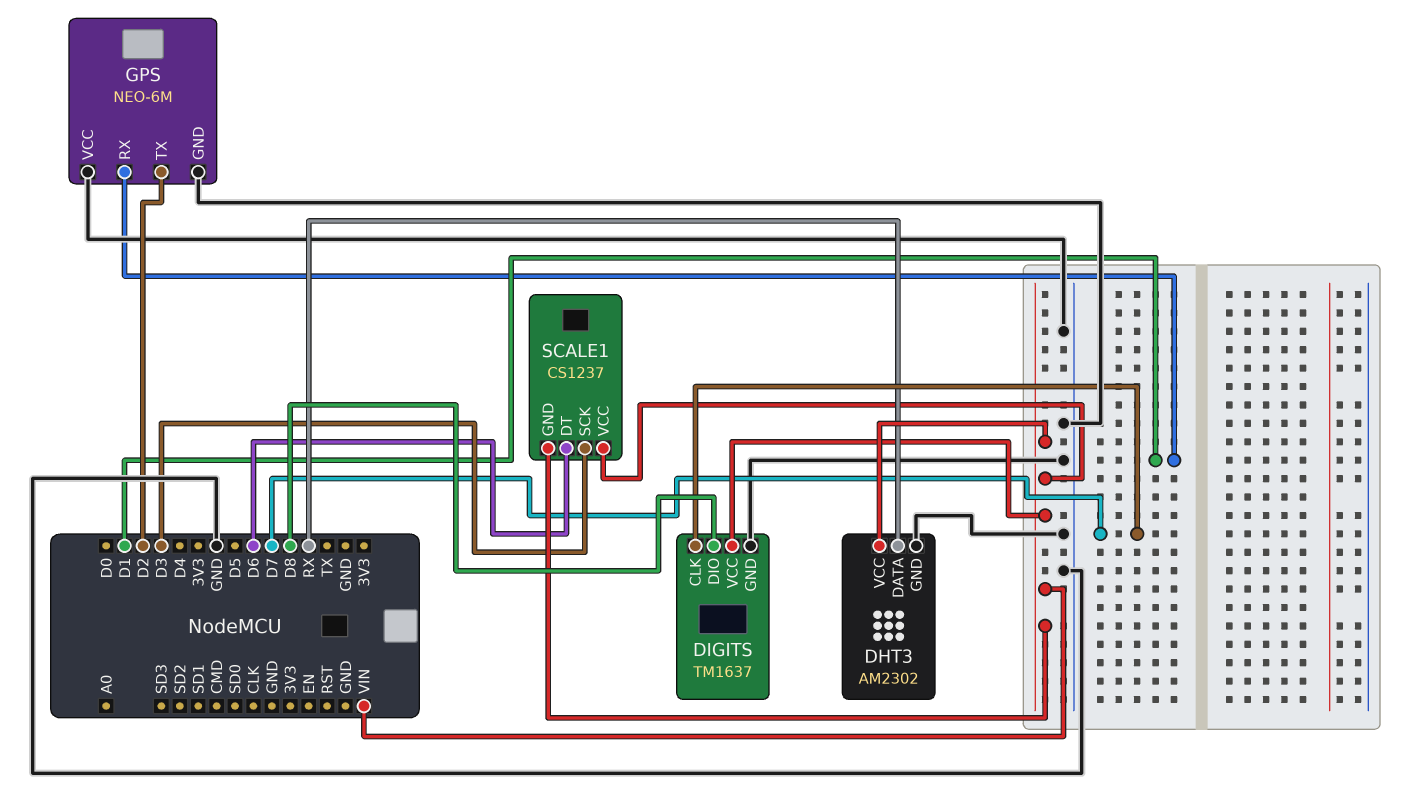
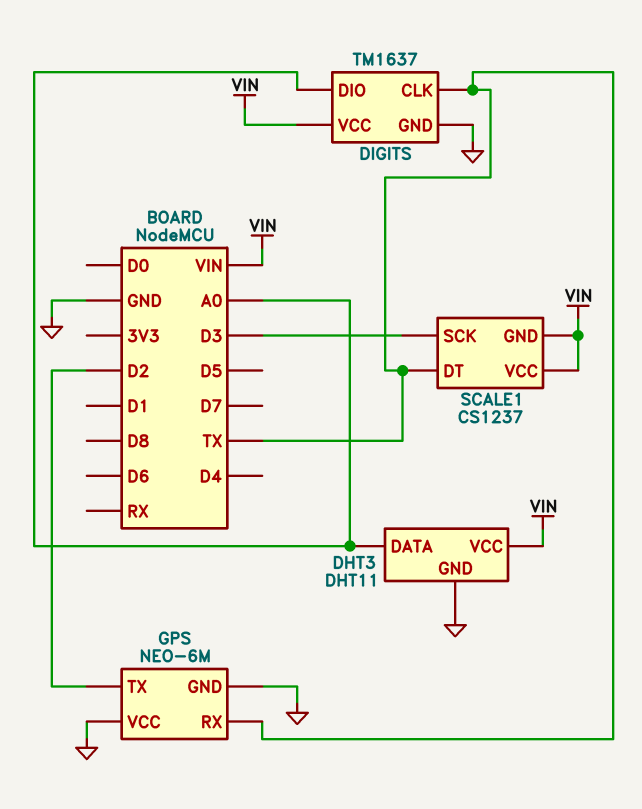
DHT3: AM2302 -> DHT11
DHT3 pin DATA: RX -> A0
DIGITS pin CLK: D7 -> TX
DIGITS pin DIO: D8 -> A0
GPS pin RX: D1 -> TX
SCALE1 pin DT: D6 -> TX

